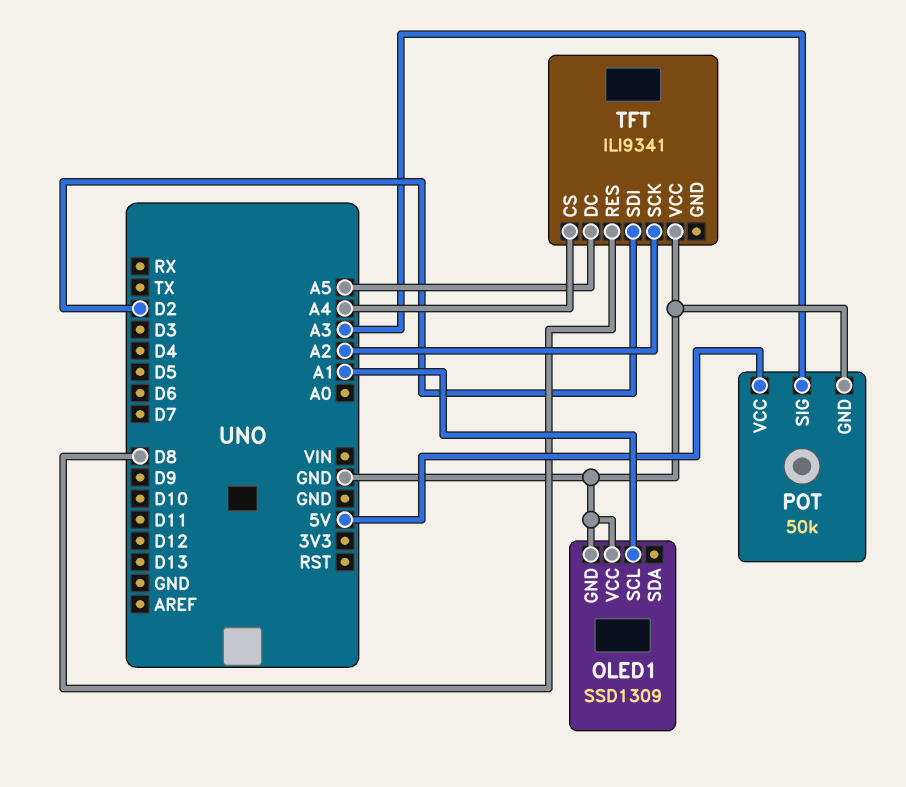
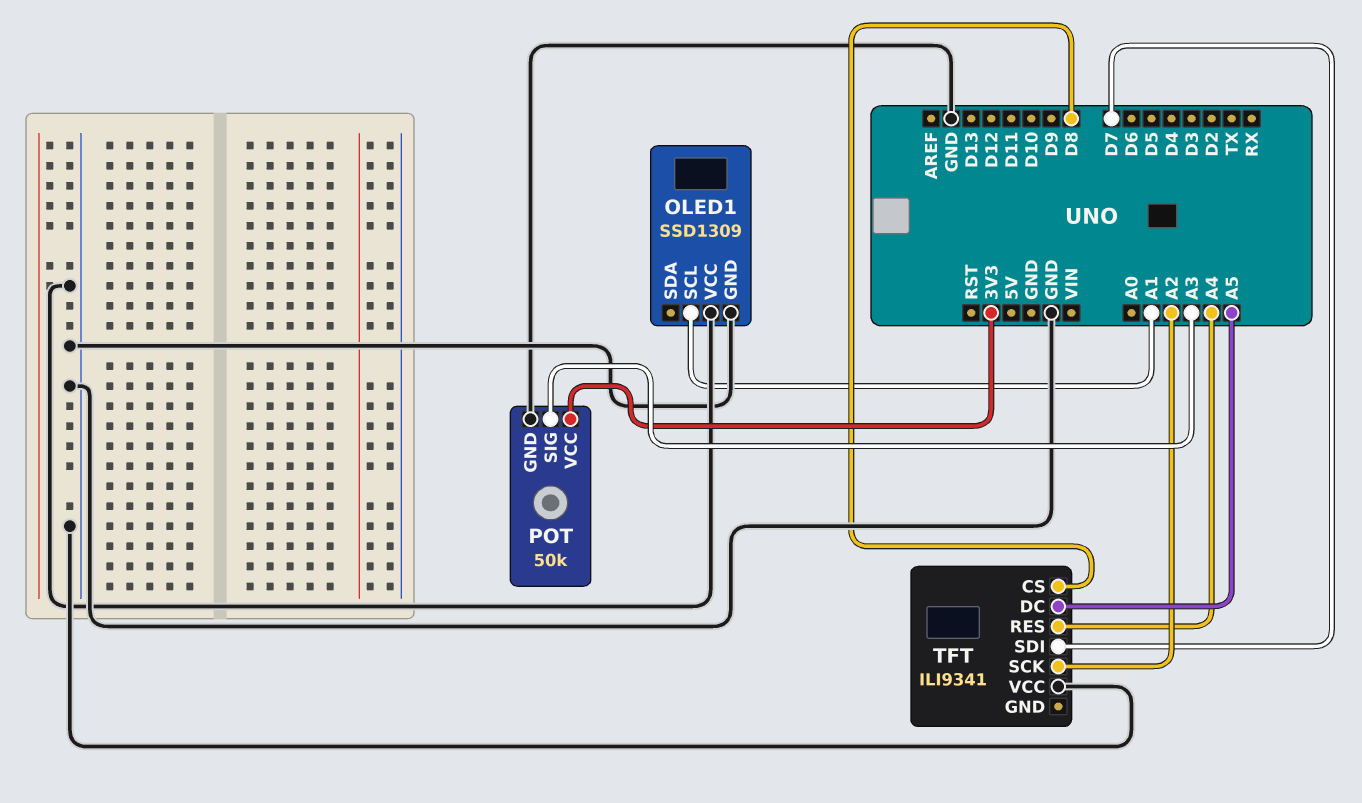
POT pin VCC: 5V -> 3V3
TFT pin CS: A4 -> D8
TFT pin RES: D8 -> A4
TFT pin SDI: D2 -> D7

